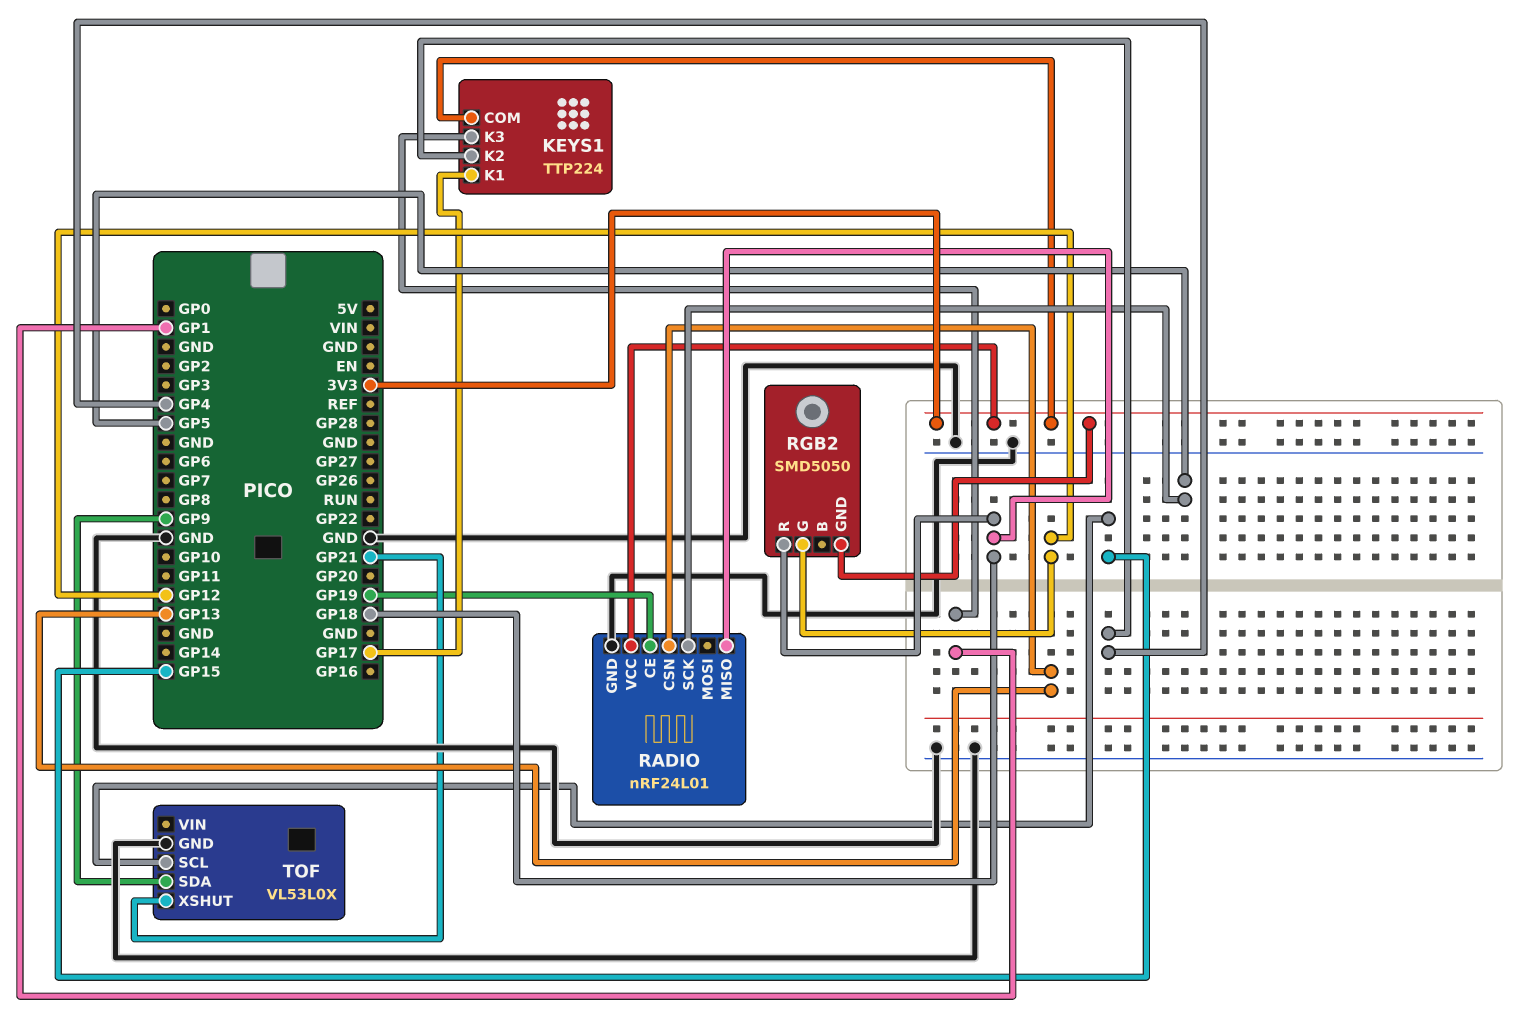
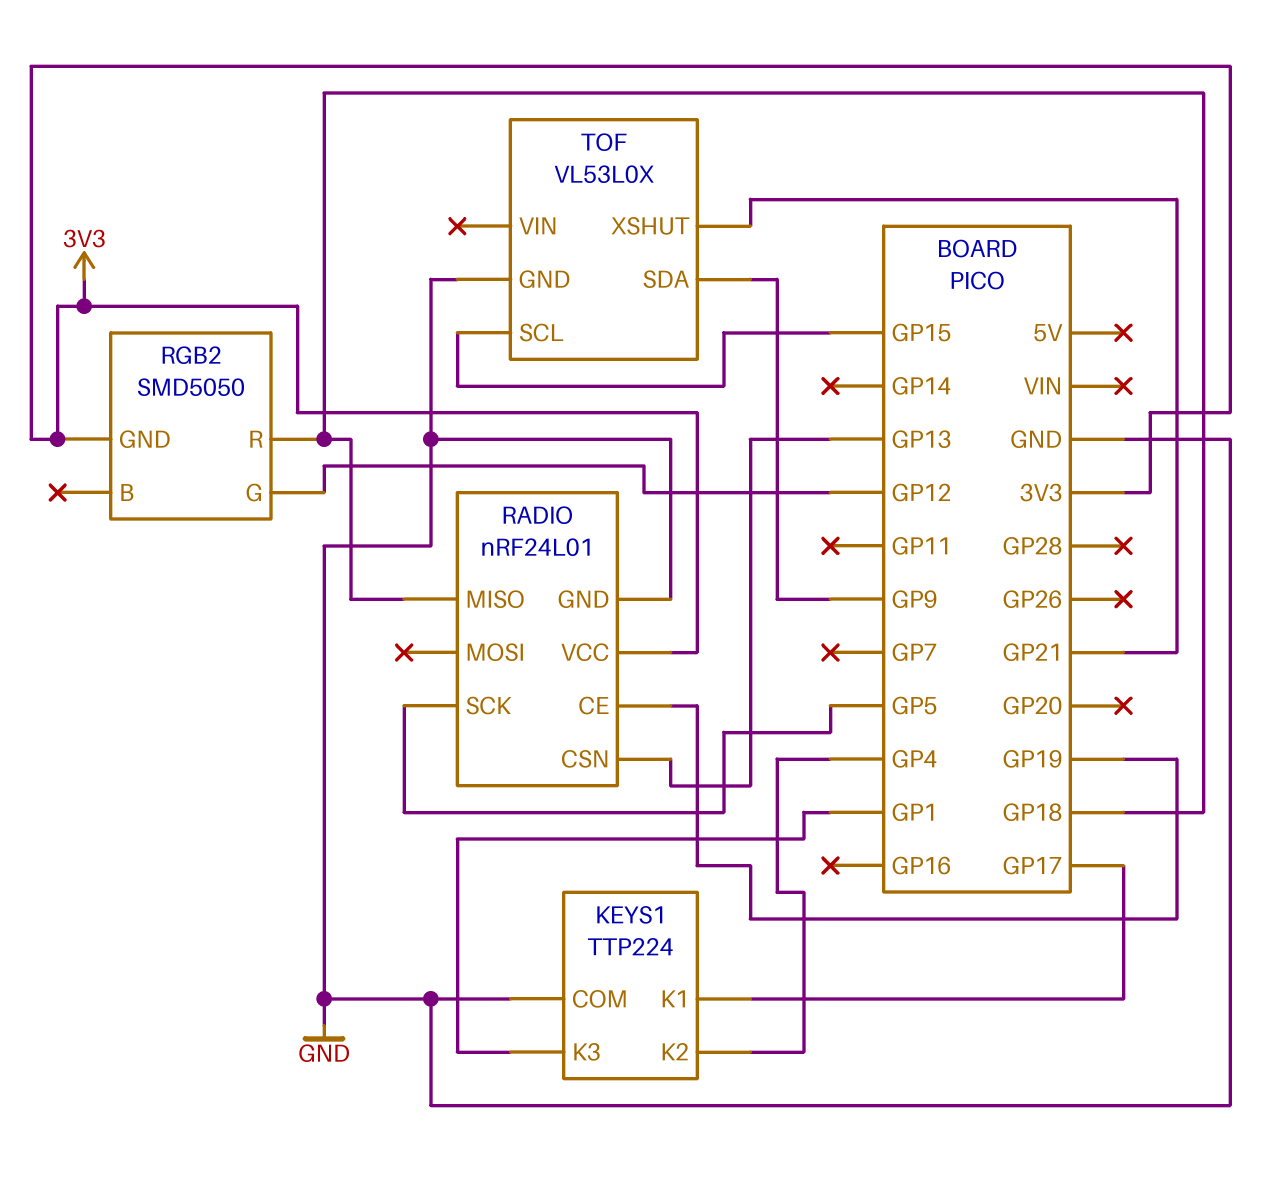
KEYS1 pin COM: 3V3 -> GND

